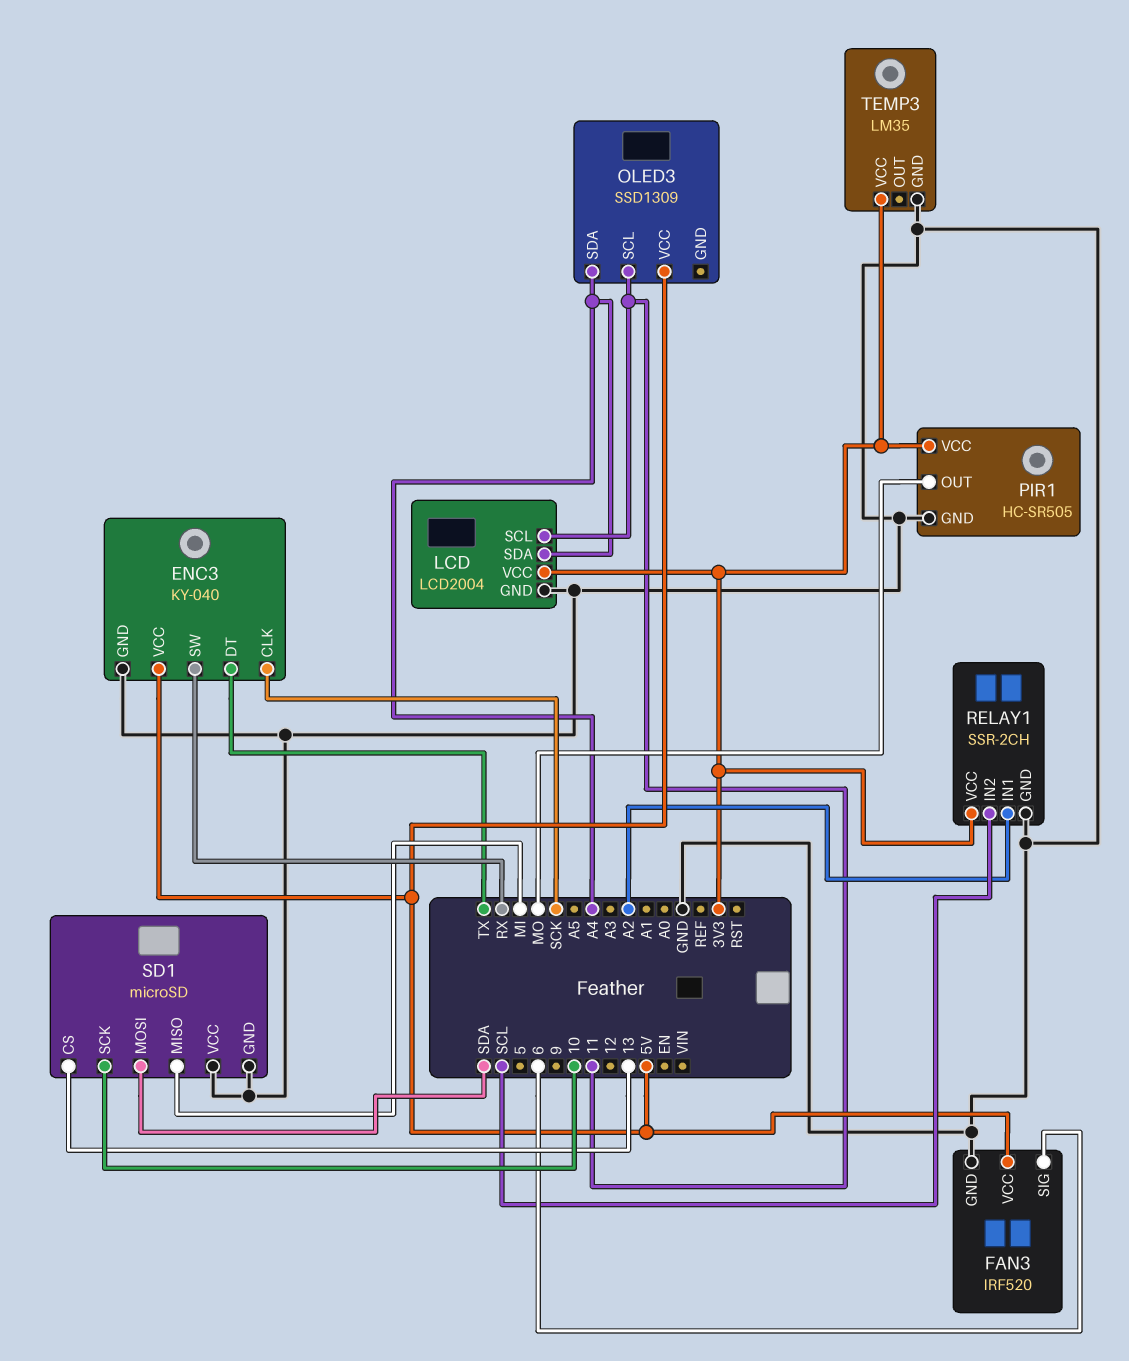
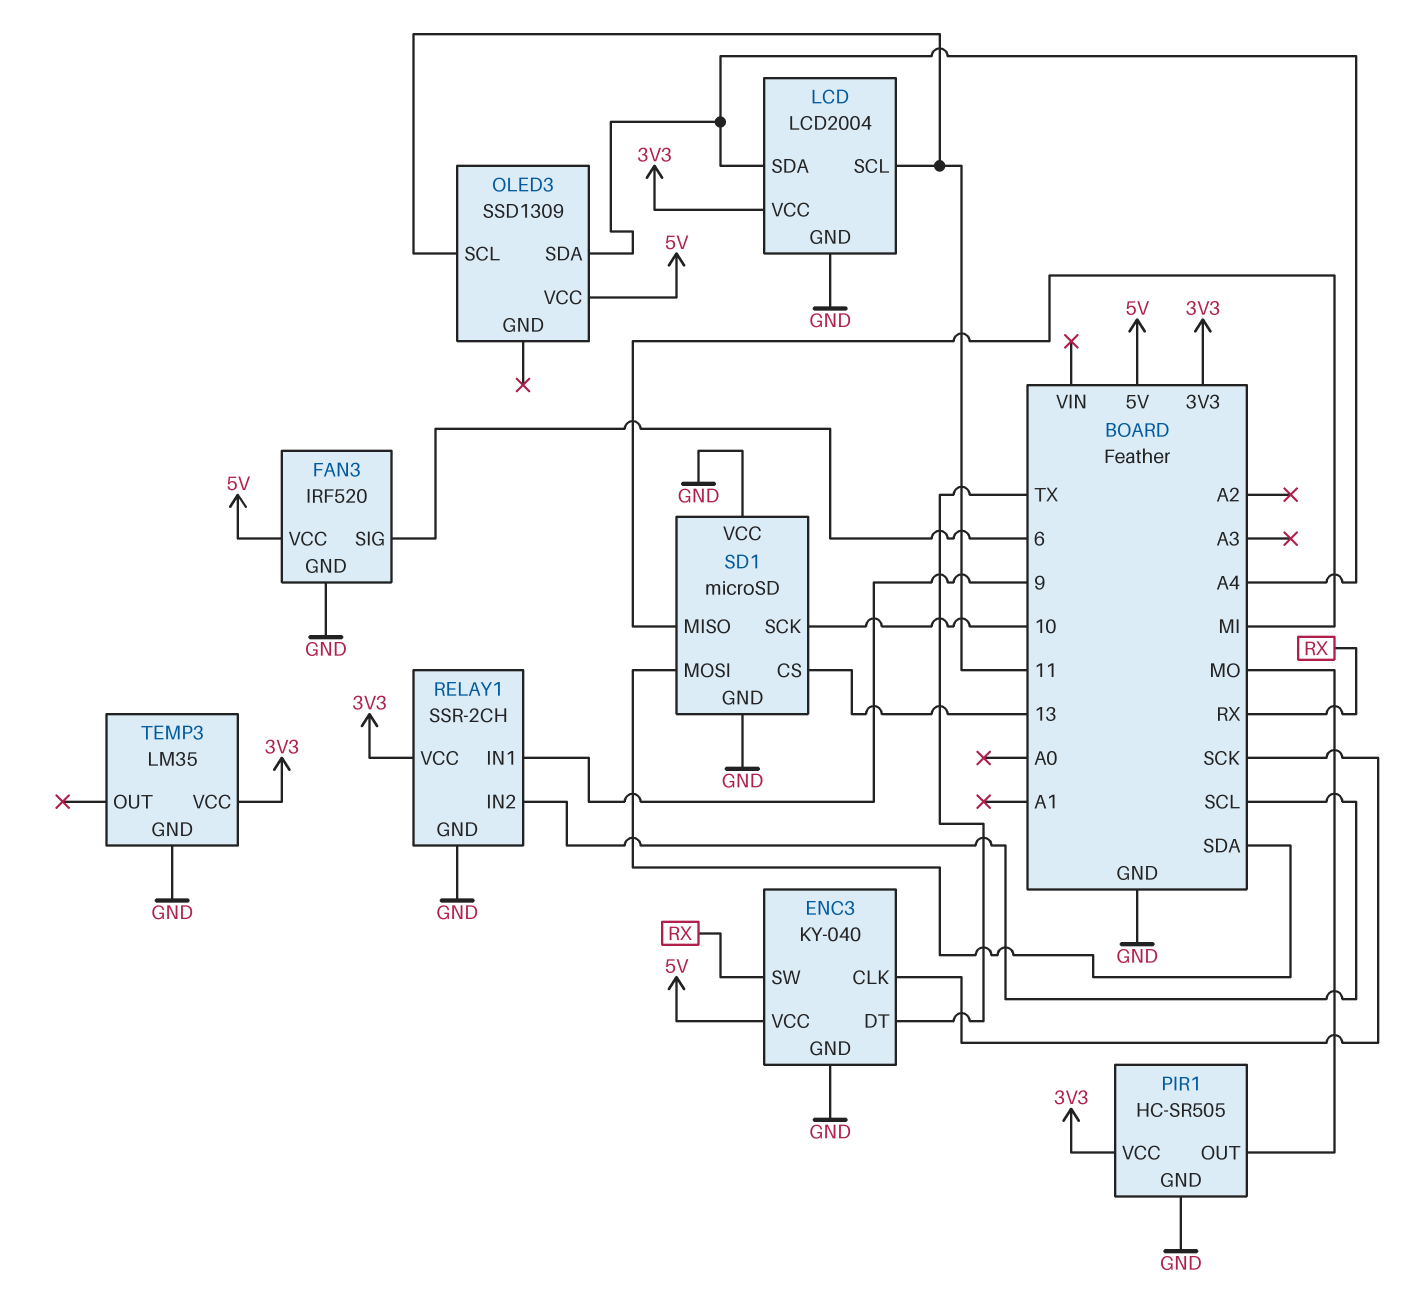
RELAY1 pin IN1: A2 -> 9

